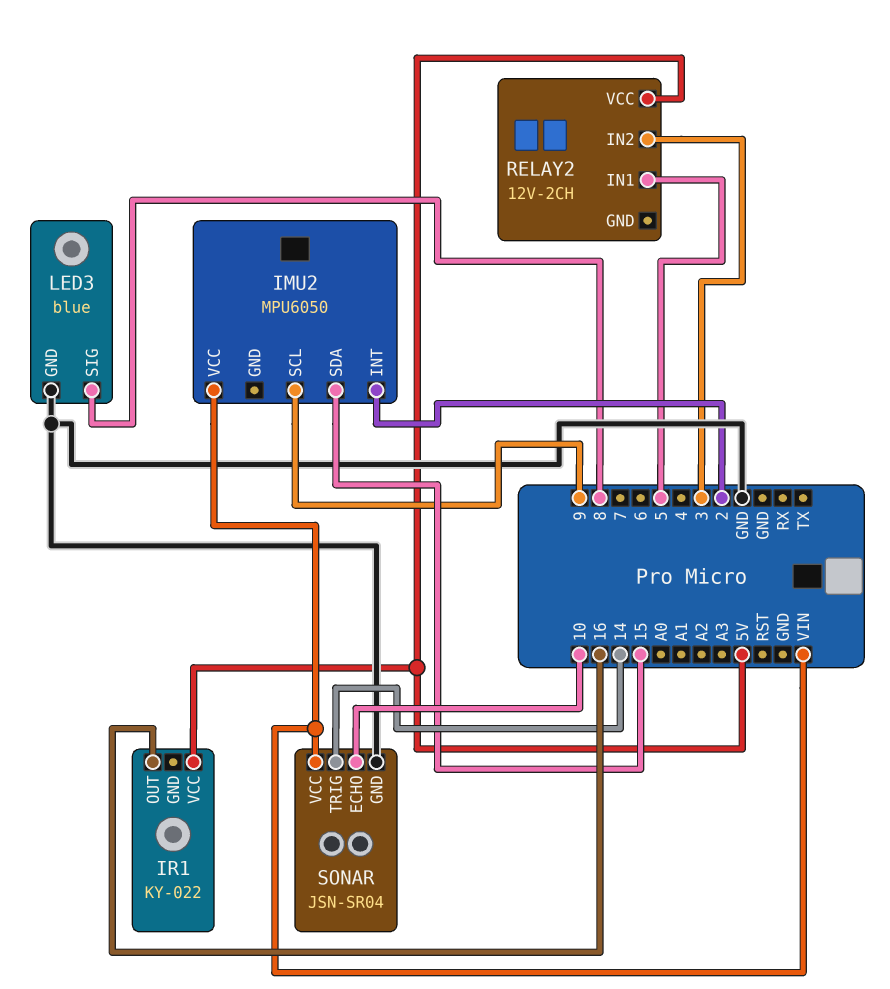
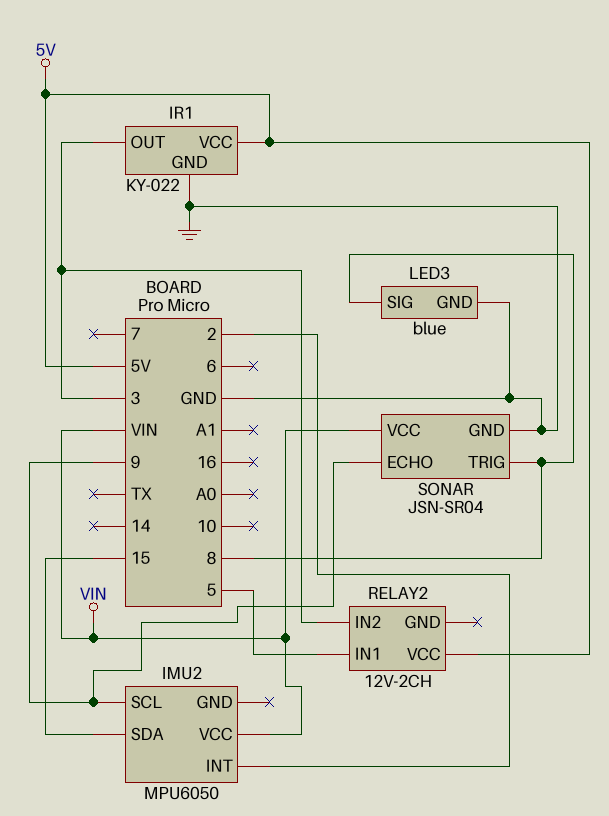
IR1 pin GND: none -> GND
IR1 pin OUT: 16 -> 3
SONAR pin ECHO: 10 -> 9
SONAR pin TRIG: 14 -> 8

